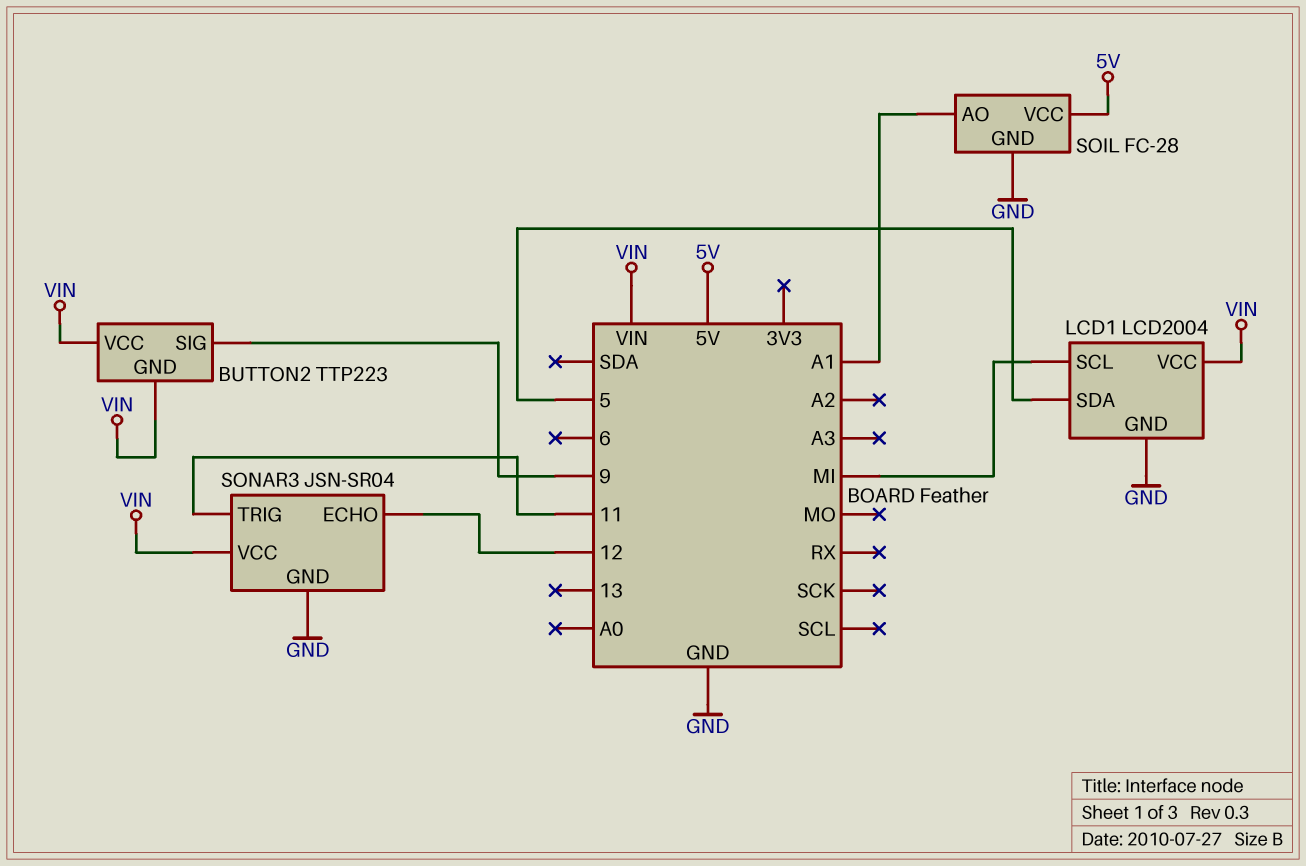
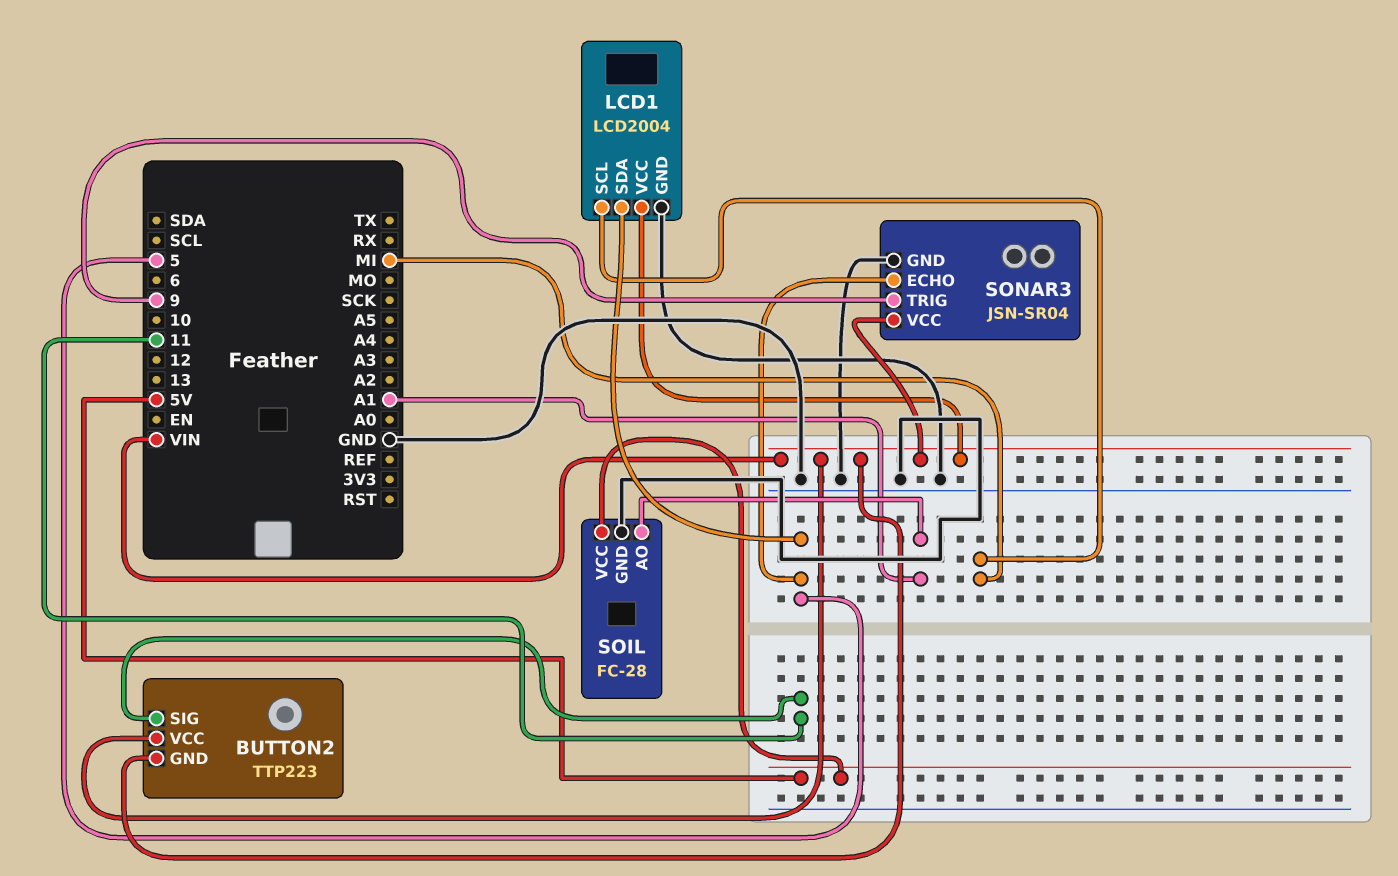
BUTTON2 pin SIG: 9 -> 11
SONAR3 pin ECHO: 12 -> 5
SONAR3 pin TRIG: 11 -> 9

